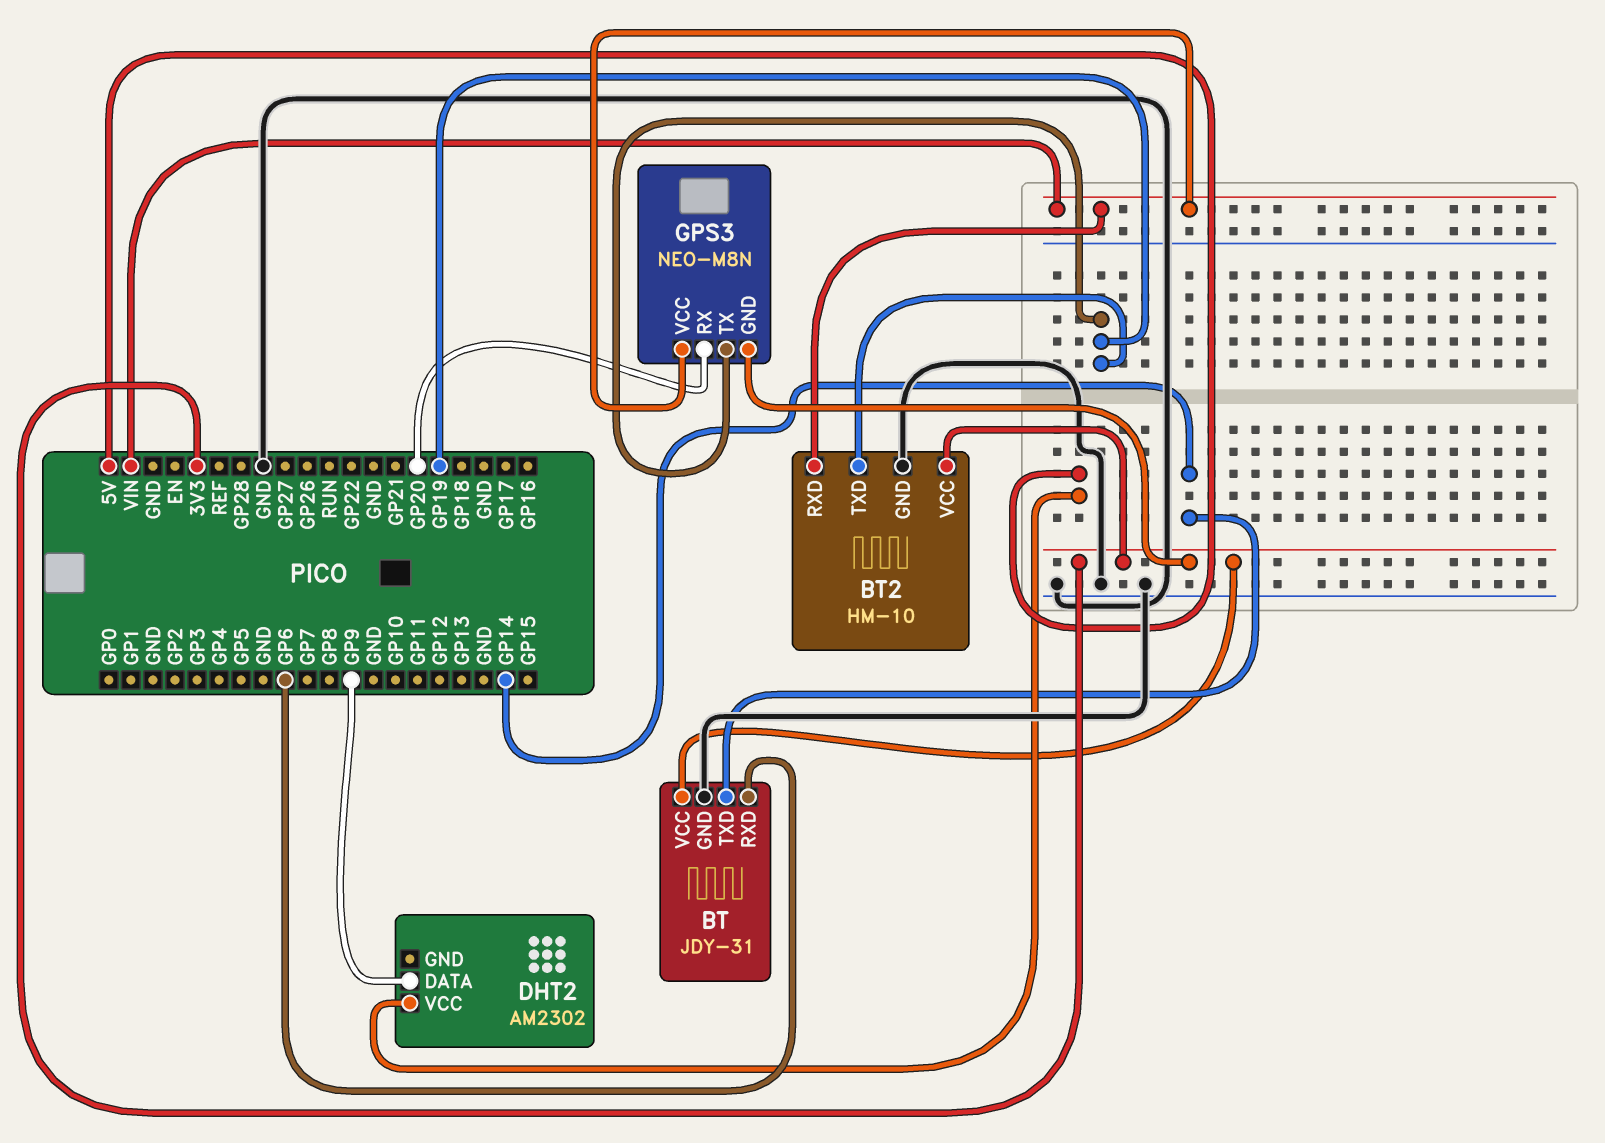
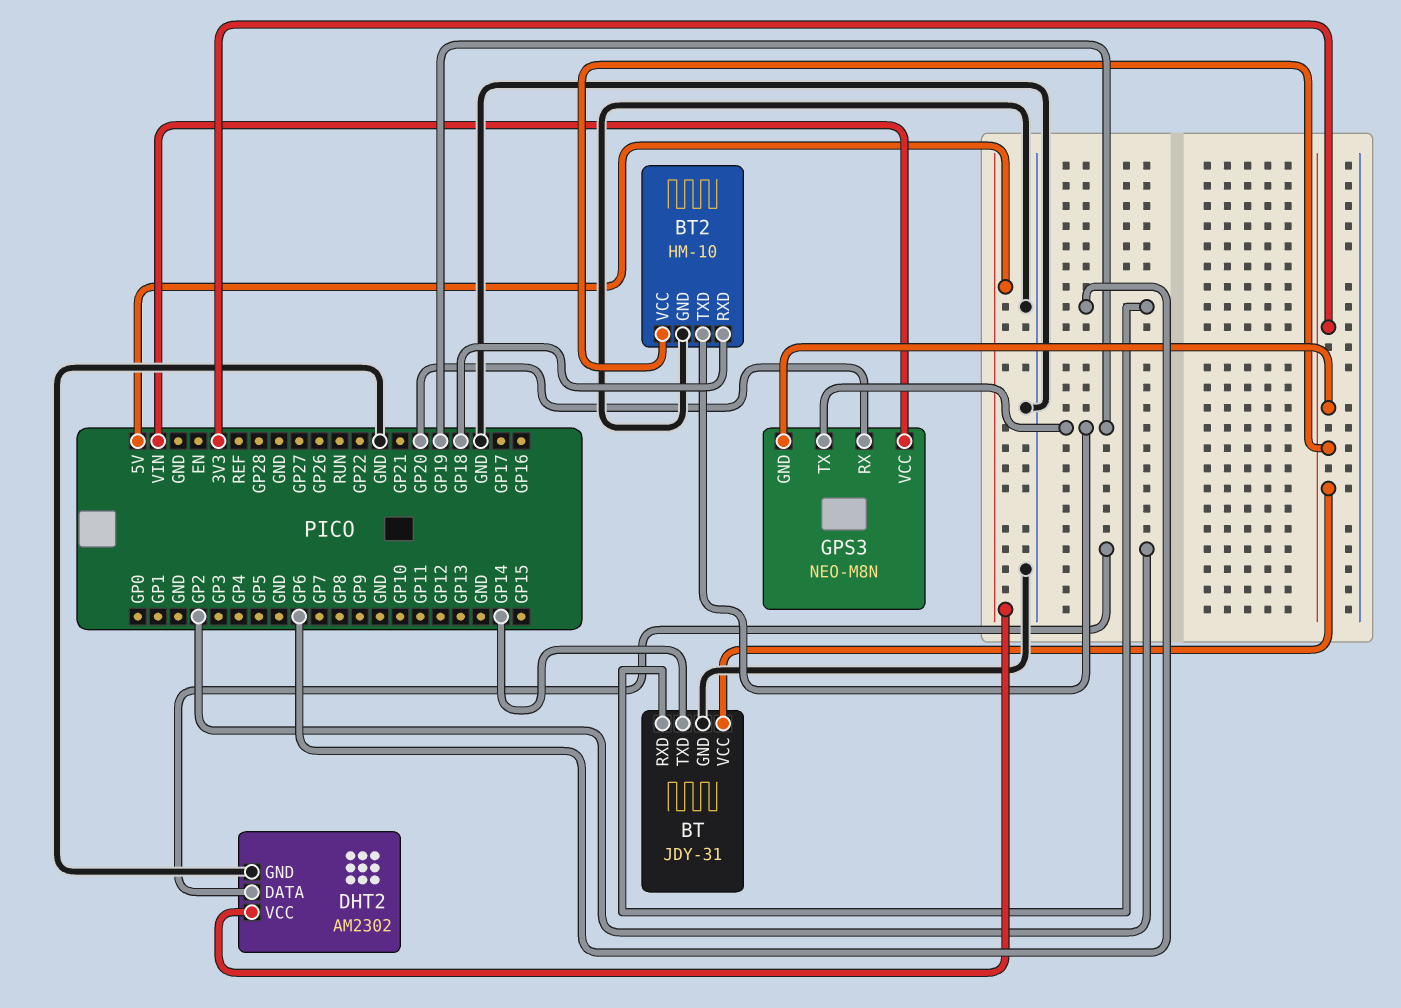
BT2 pin RXD: VIN -> GP18
DHT2 pin DATA: GP9 -> GP2
DHT2 pin GND: none -> GND

